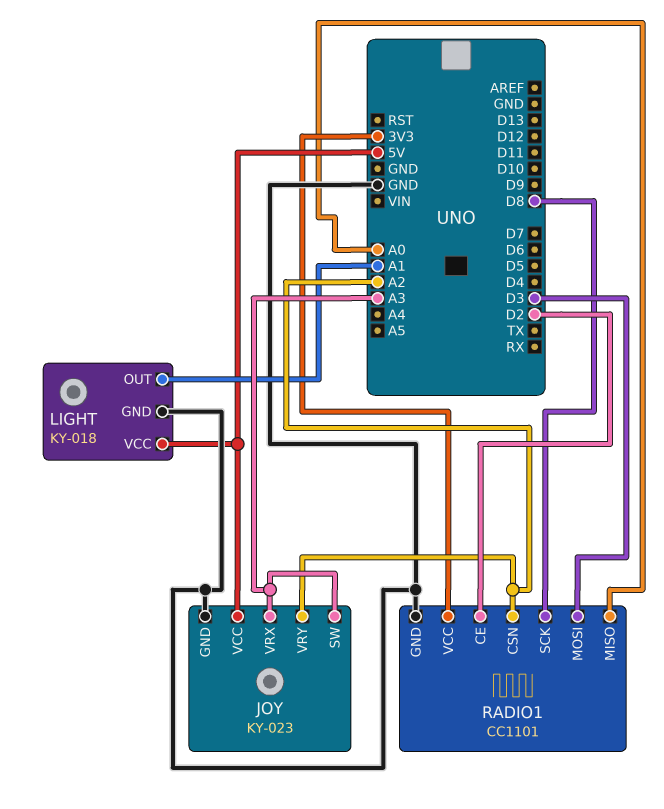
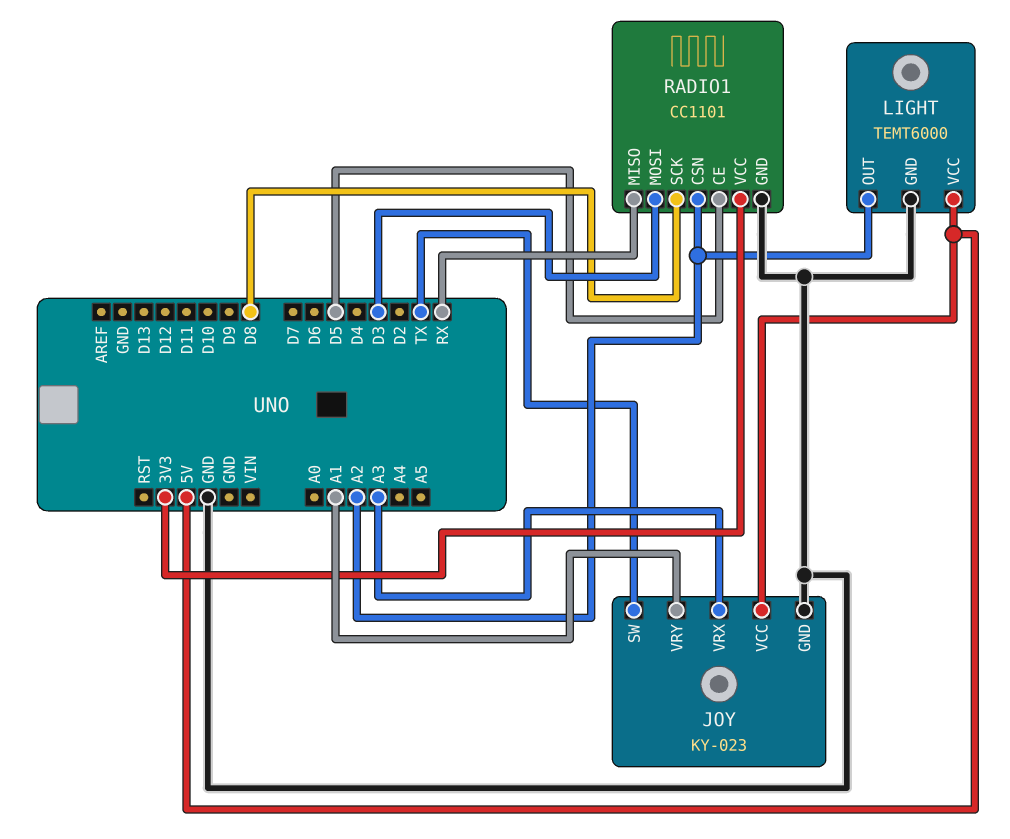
JOY pin SW: A3 -> TX
JOY pin VRY: A2 -> A1
LIGHT: KY-018 -> TEMT6000
LIGHT pin OUT: A1 -> A2
RADIO1 pin CE: D2 -> D5
RADIO1 pin MISO: A0 -> RX

